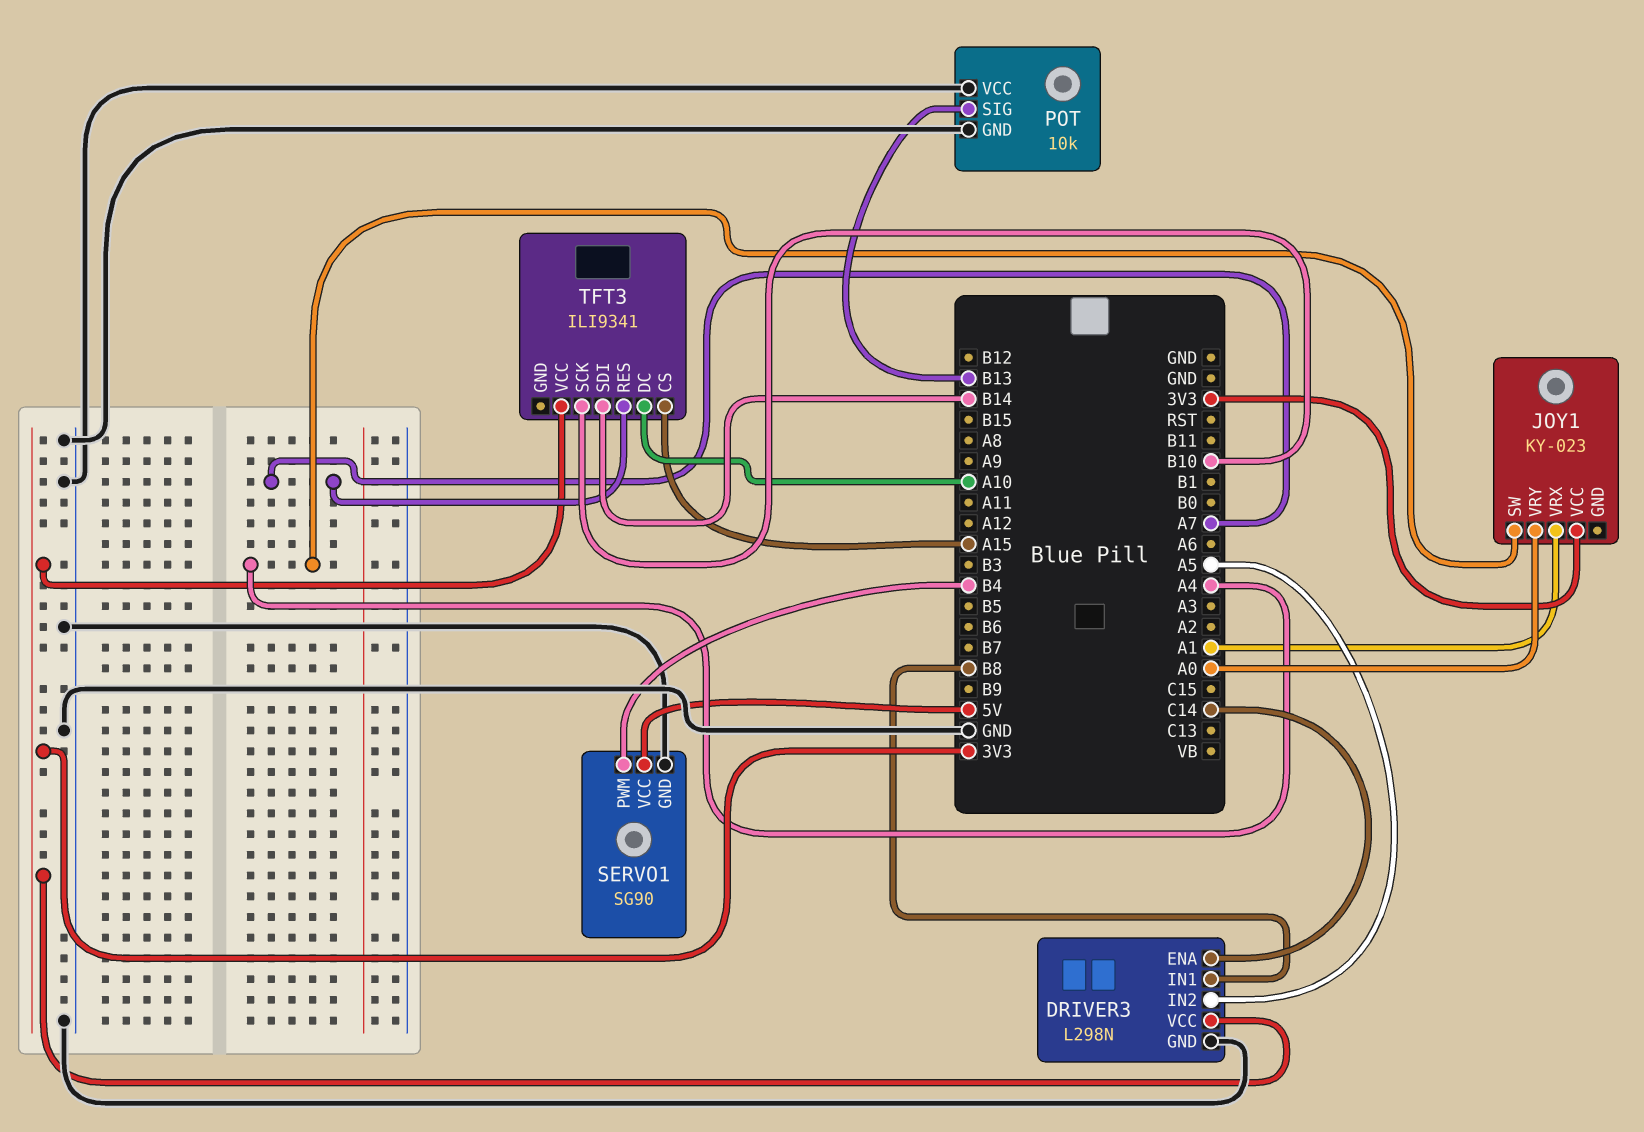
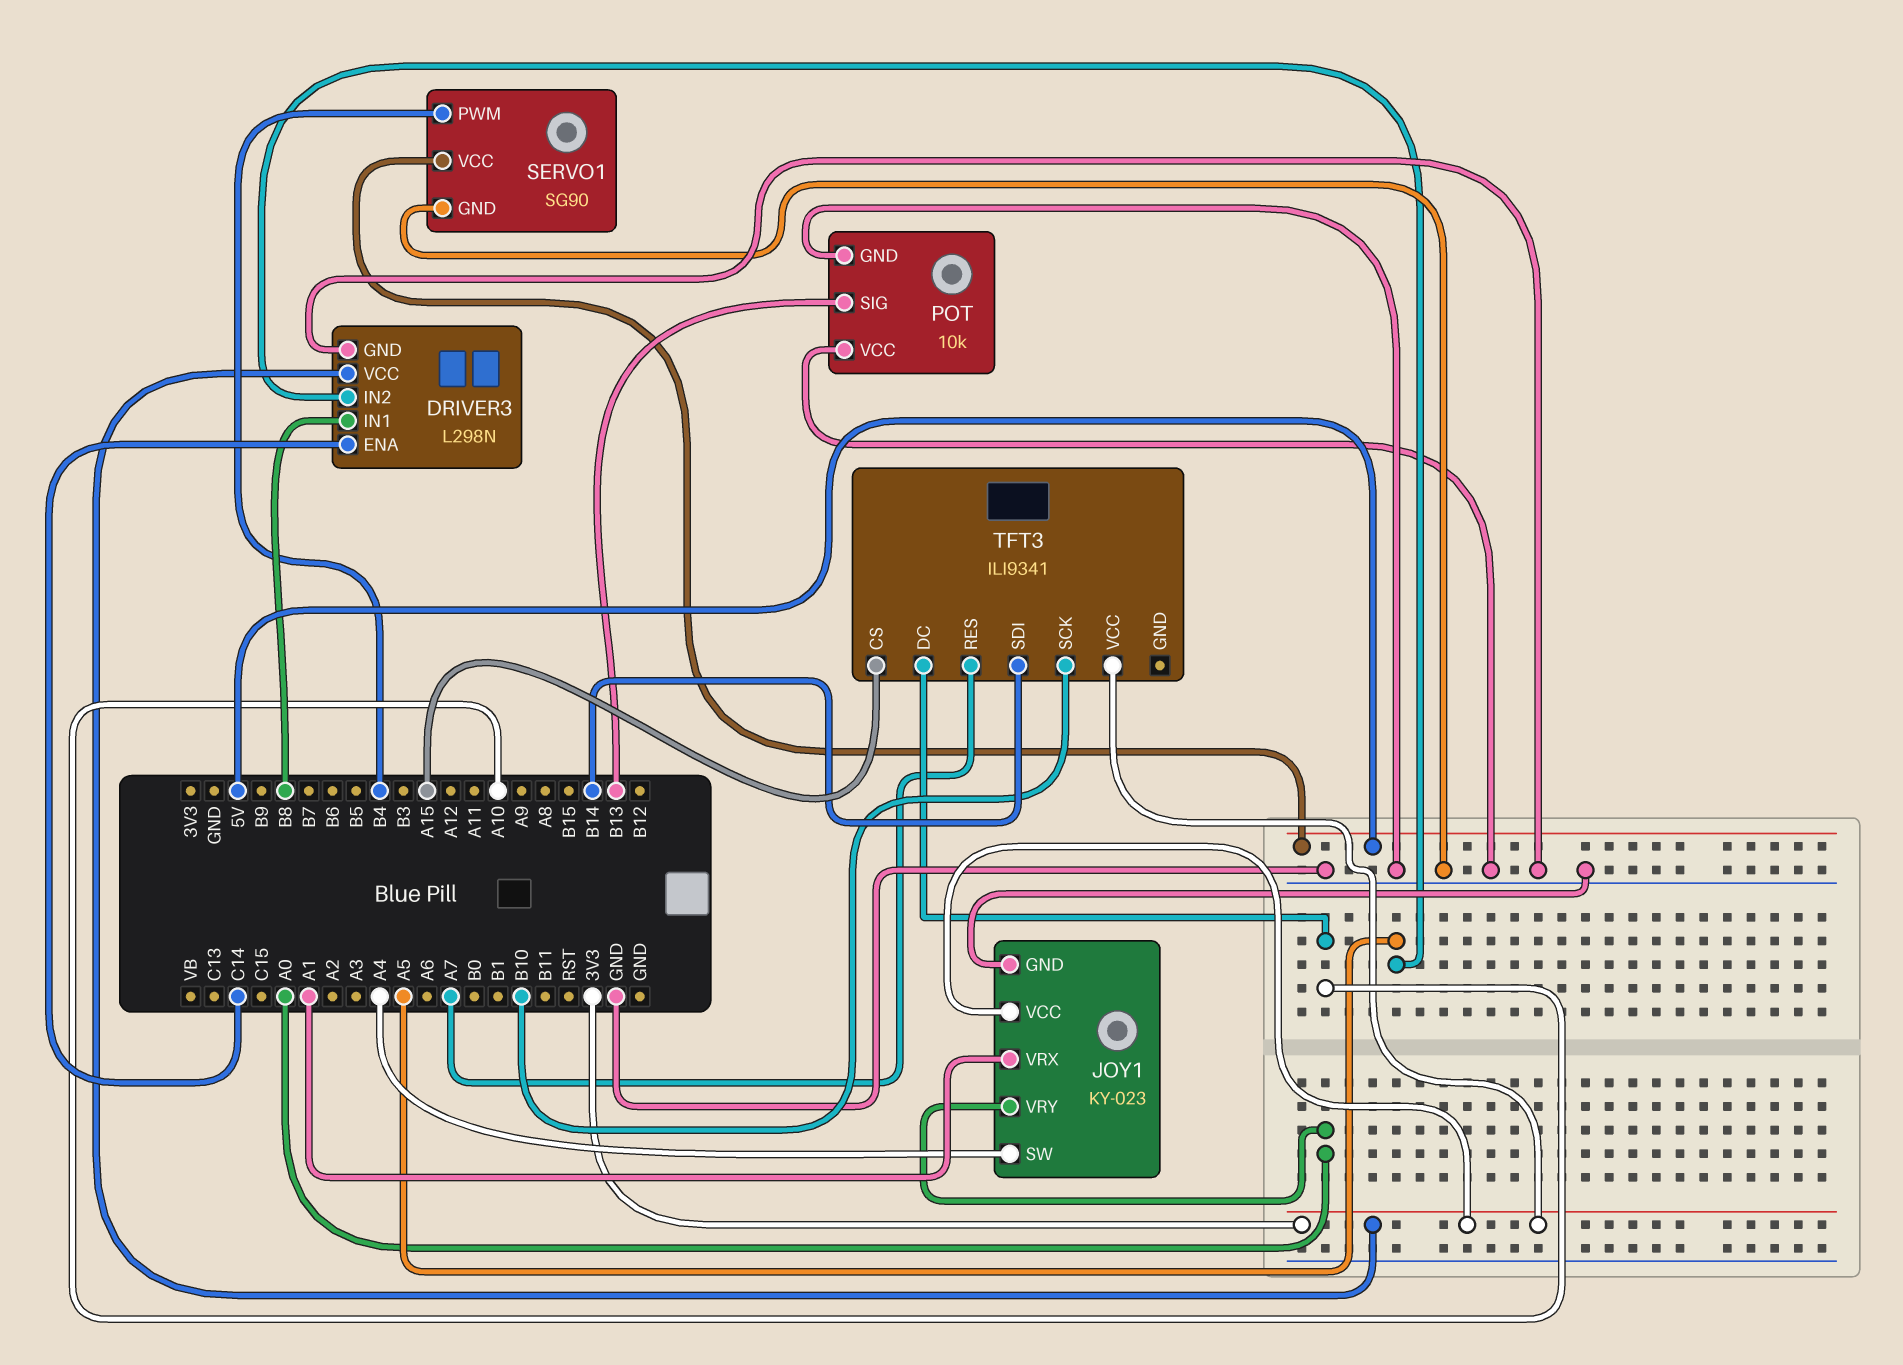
JOY1 pin GND: none -> GND

